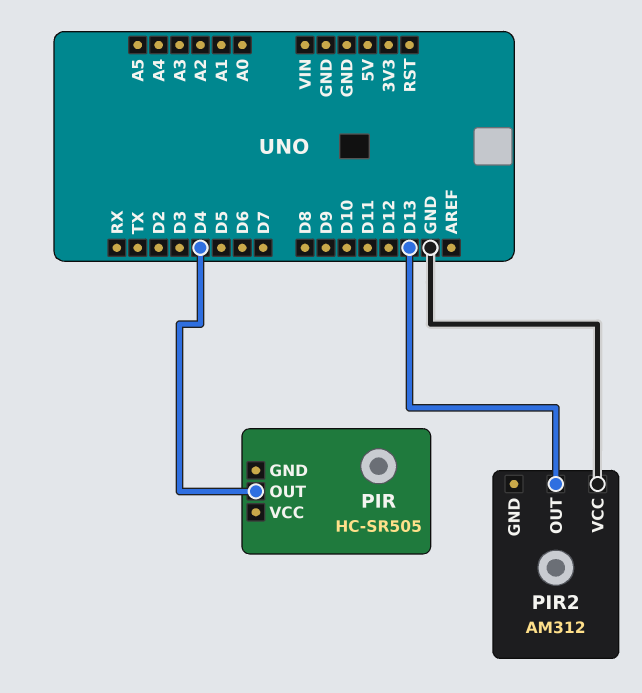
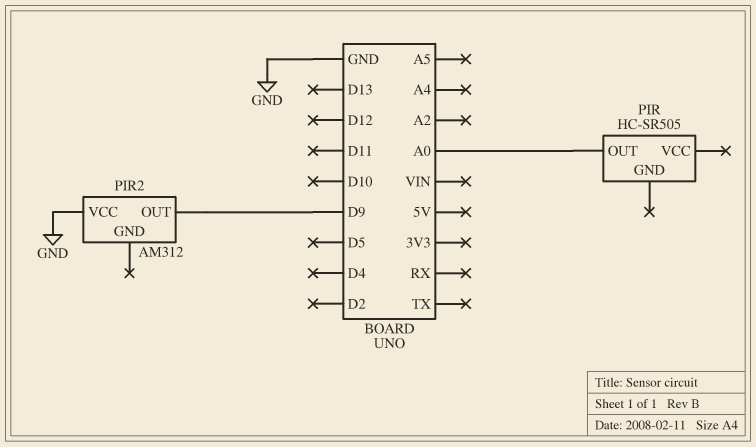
PIR pin OUT: D4 -> A0
PIR2 pin OUT: D13 -> D9

